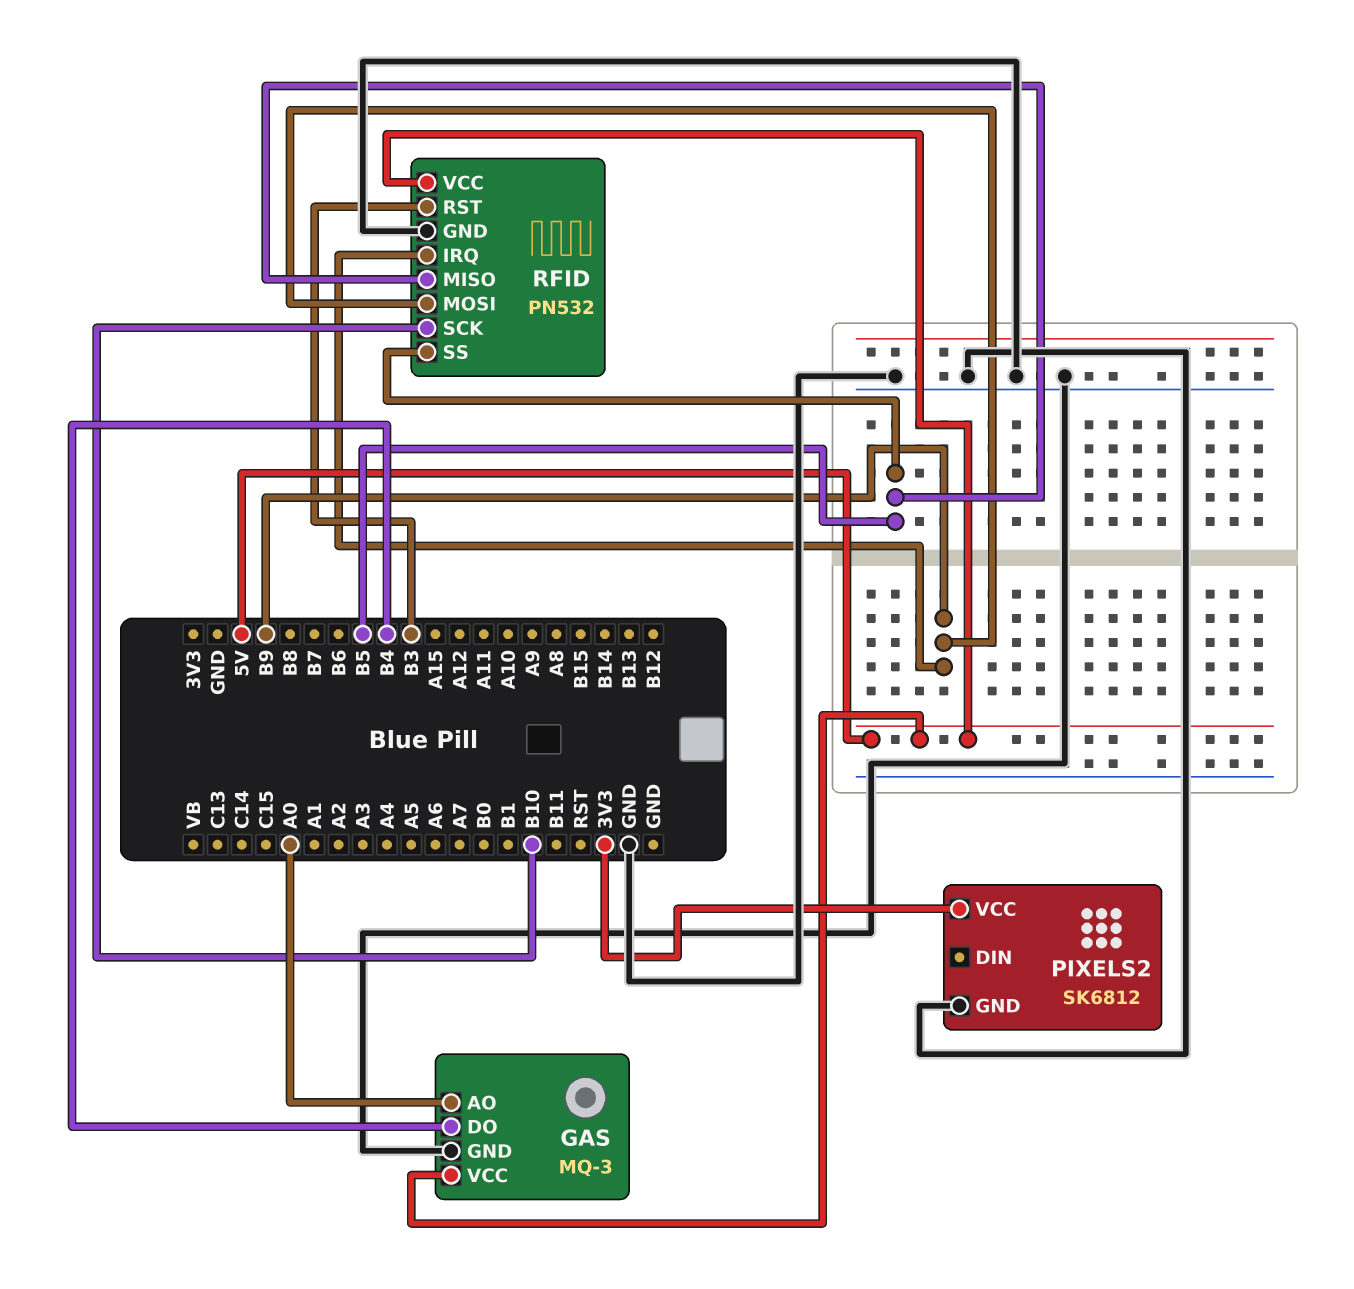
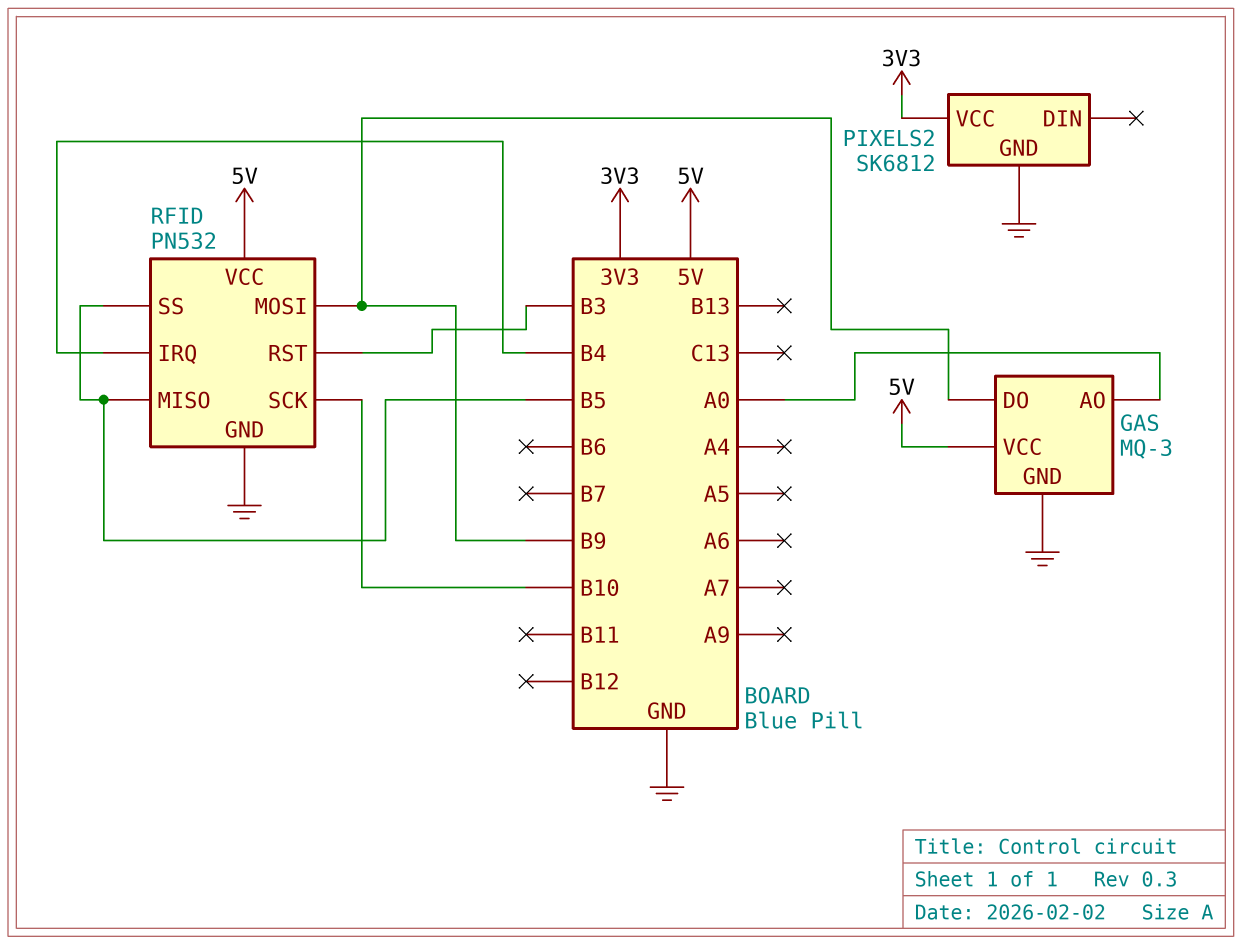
GAS pin DO: B4 -> B9
RFID pin IRQ: B9 -> B4

